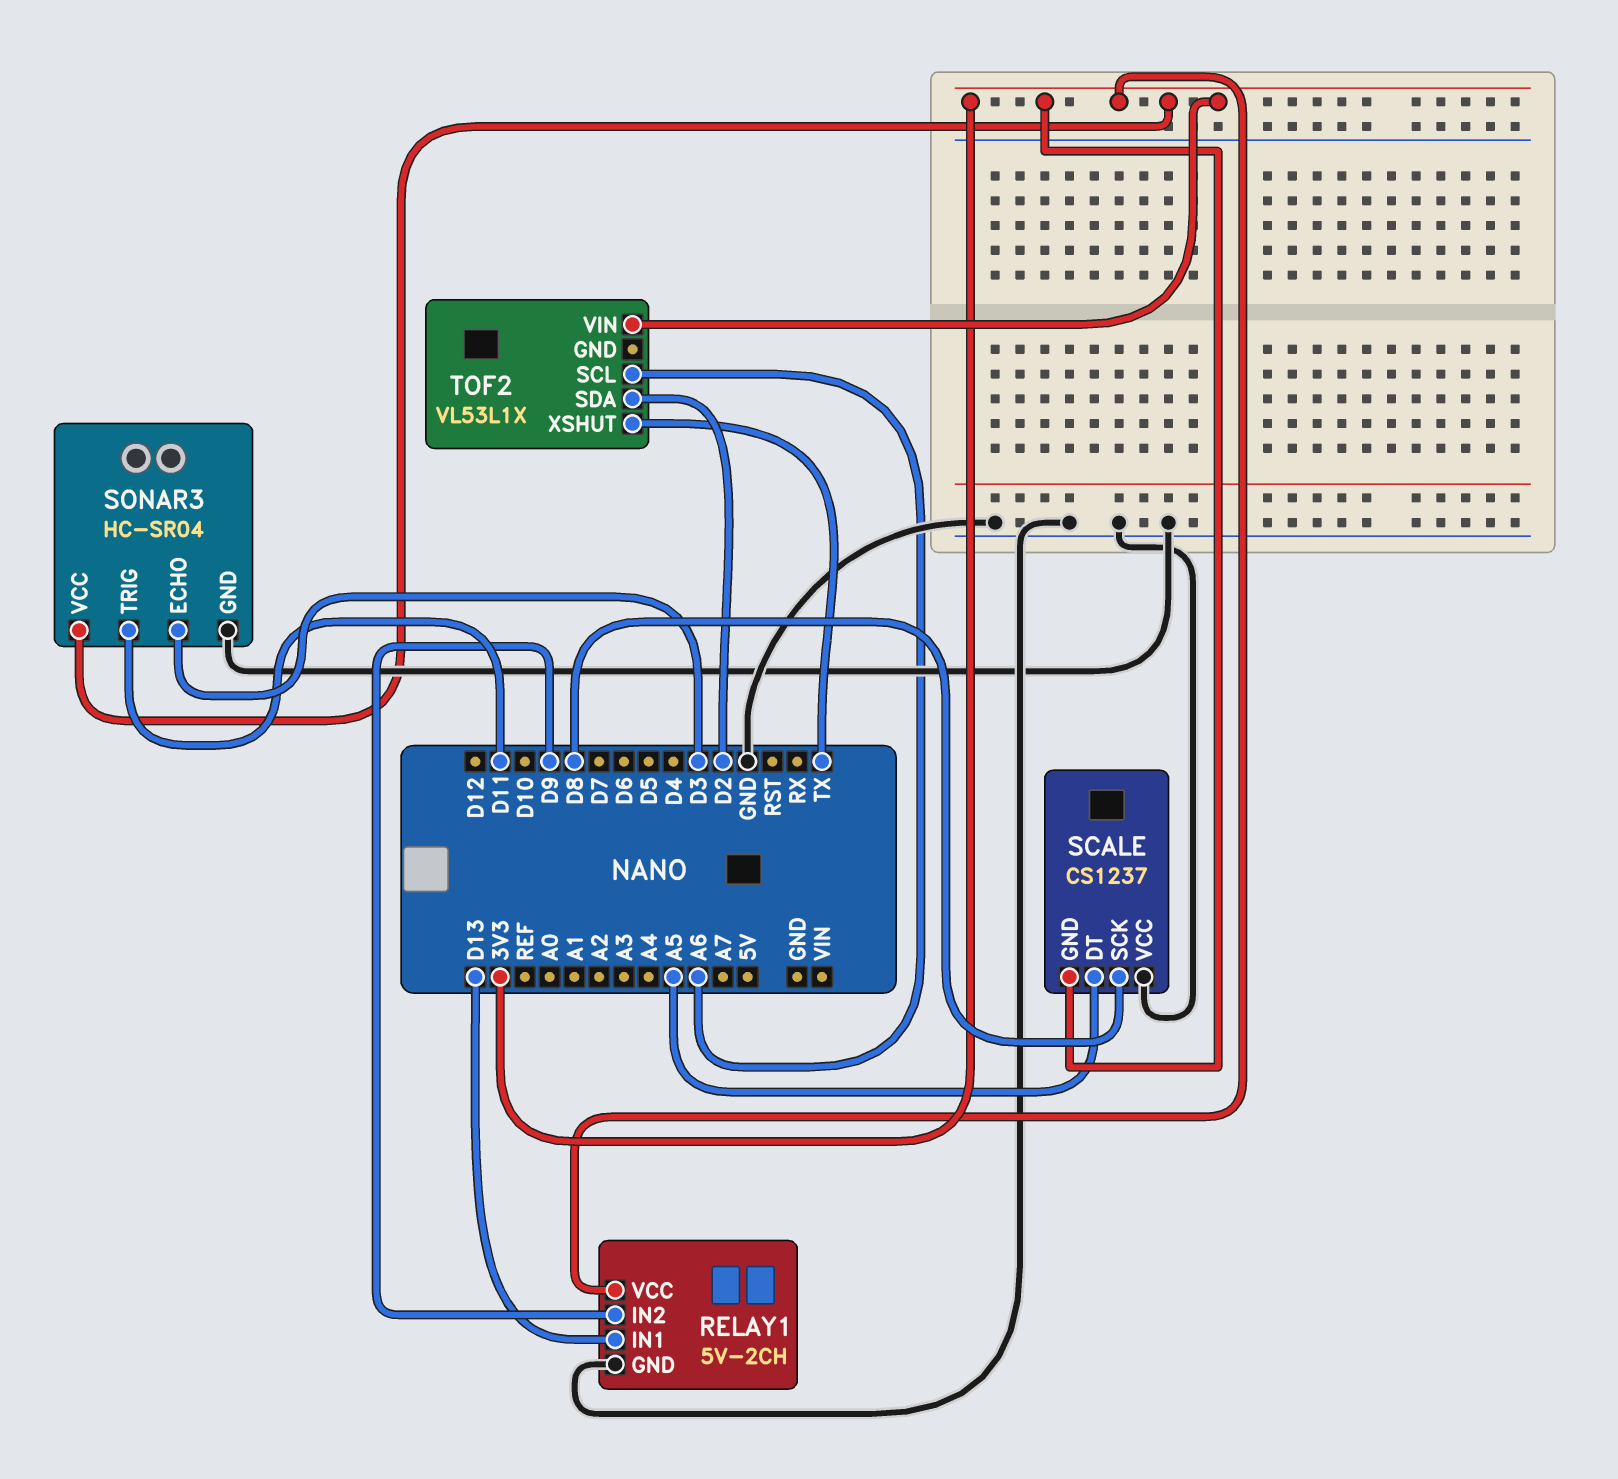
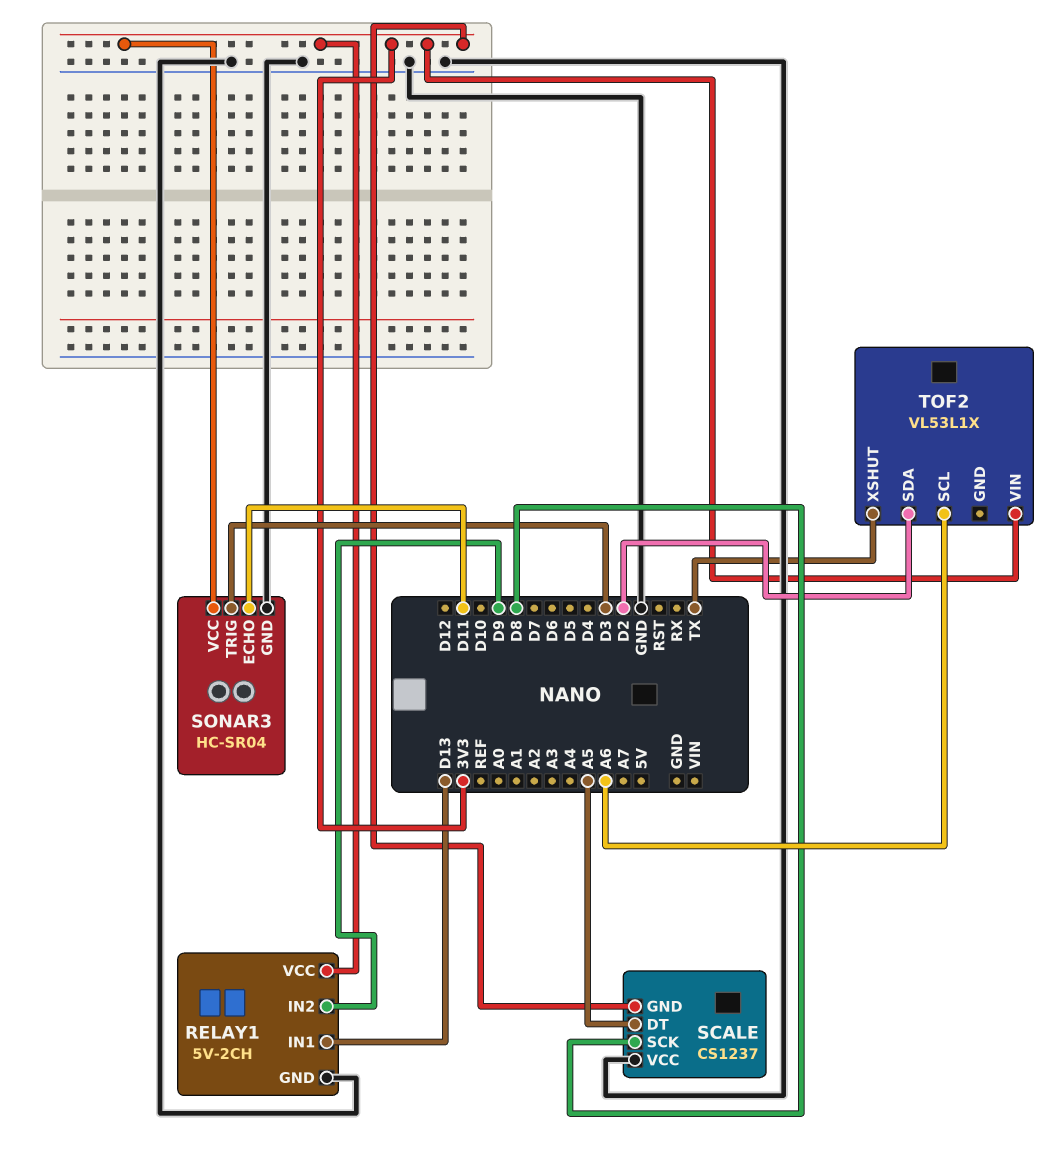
SONAR3 pin ECHO: D3 -> D11
SONAR3 pin TRIG: D11 -> D3

